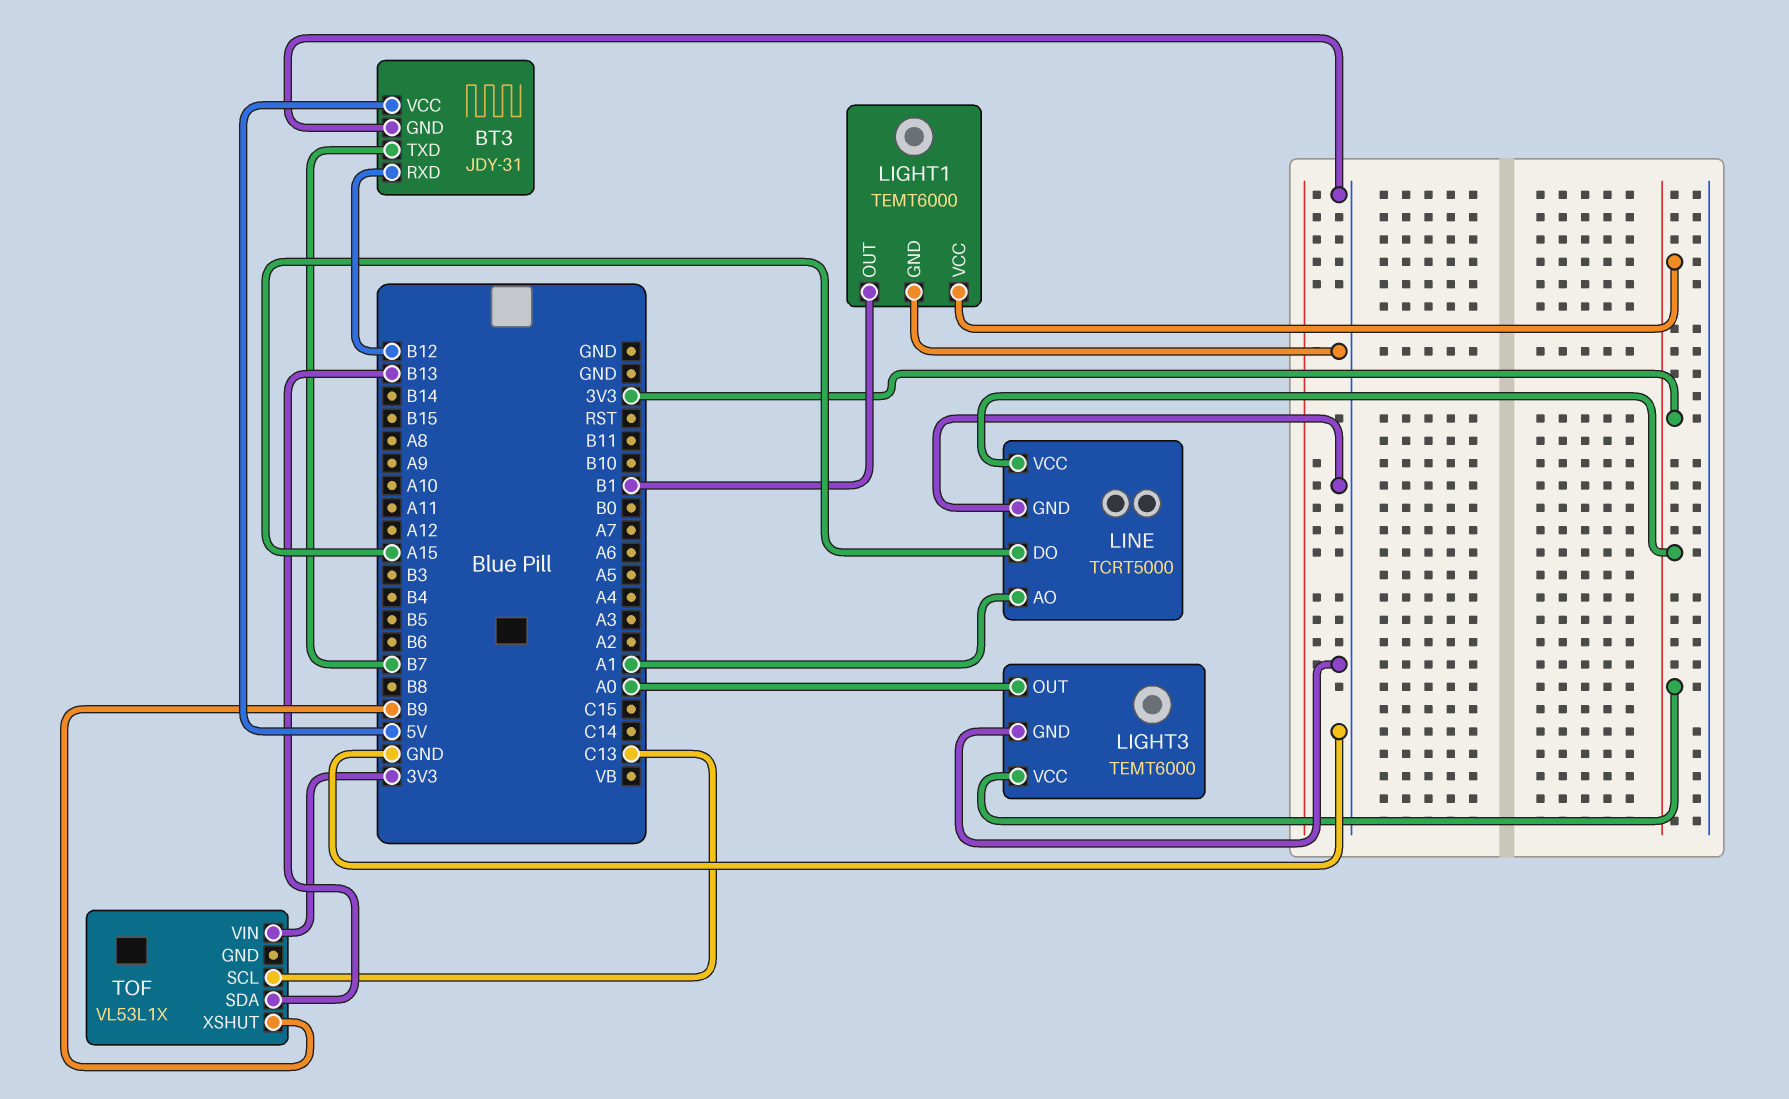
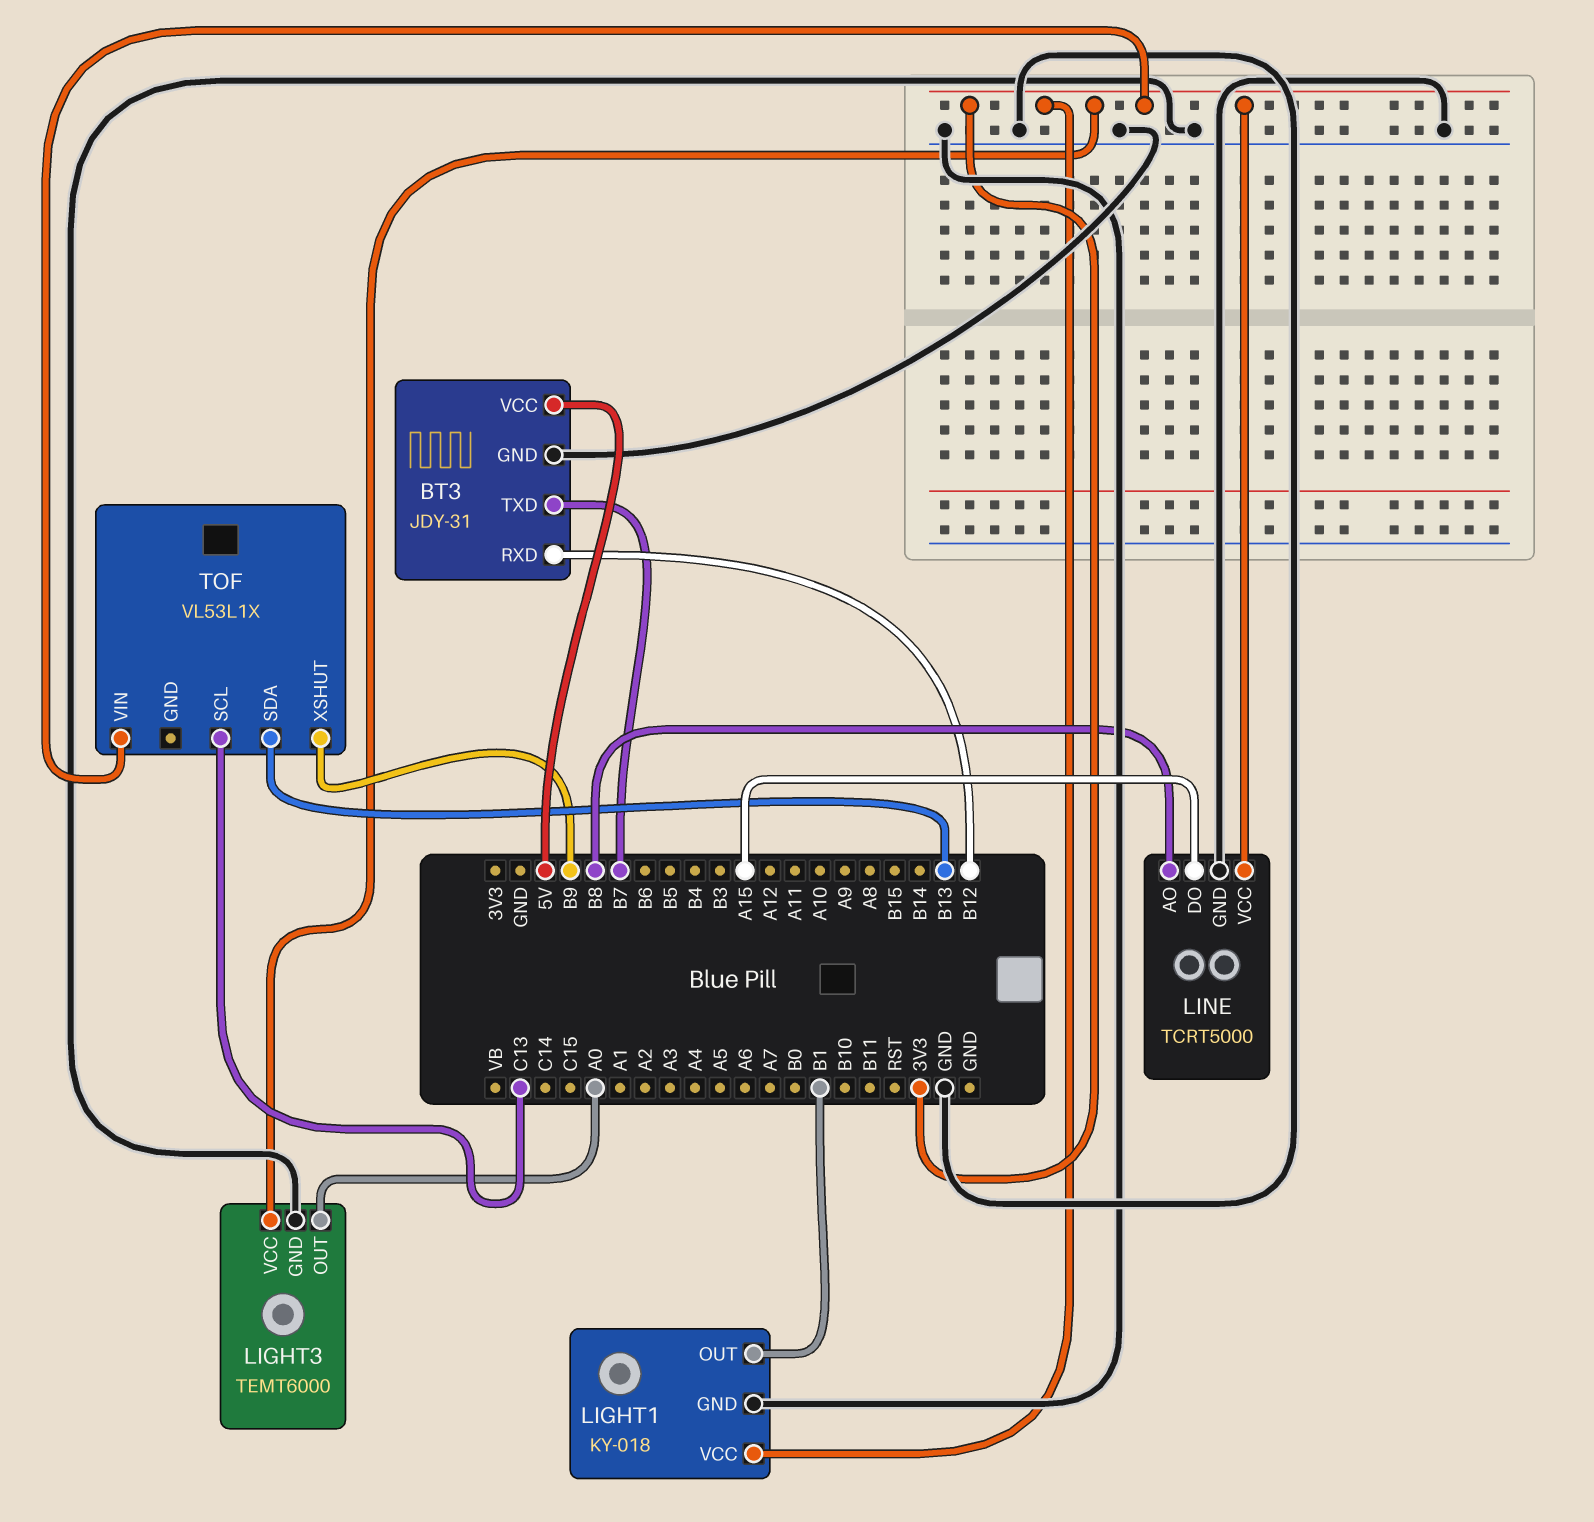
LIGHT1: TEMT6000 -> KY-018
LINE pin AO: A1 -> B8

